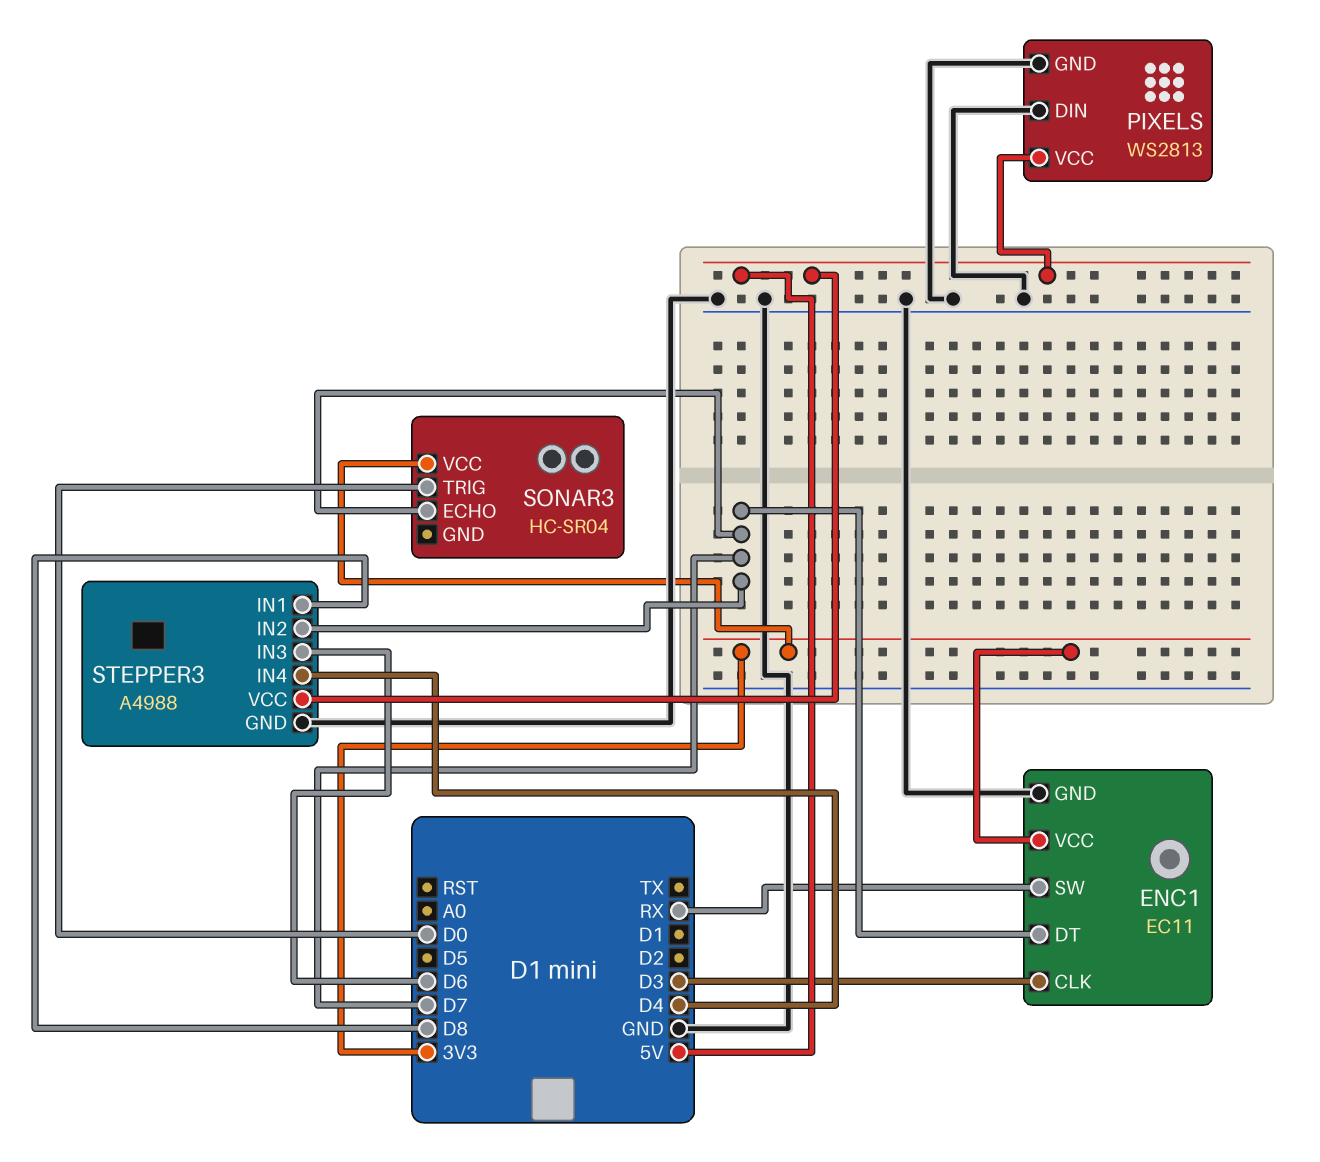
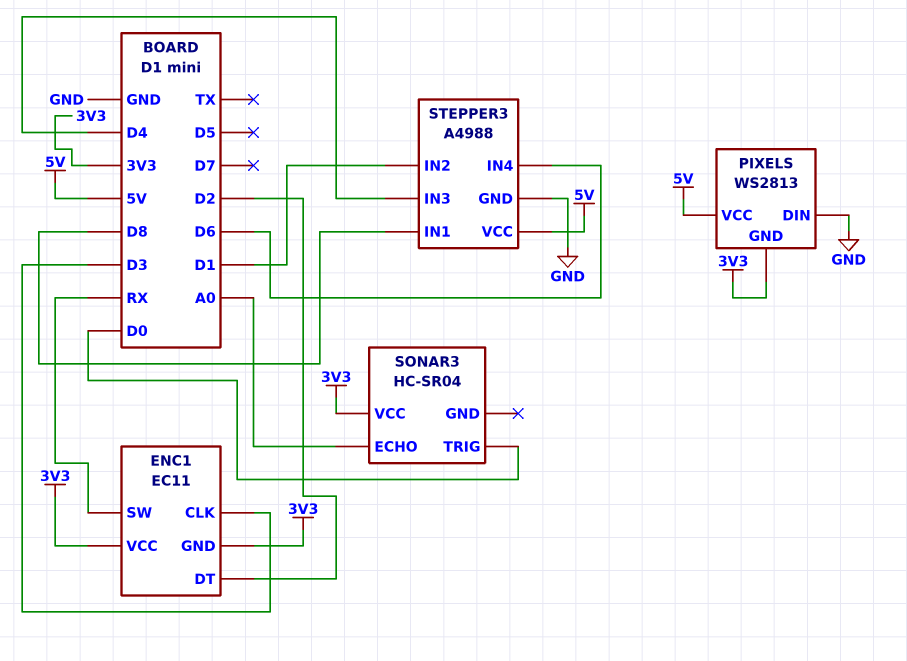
ENC1 pin DT: D7 -> D2
ENC1 pin GND: GND -> 3V3
PIXELS pin GND: GND -> 3V3
SONAR3 pin ECHO: D7 -> A0
STEPPER3 pin IN2: D7 -> D1
STEPPER3 pin IN3: D6 -> D4
STEPPER3 pin IN4: D4 -> D6

